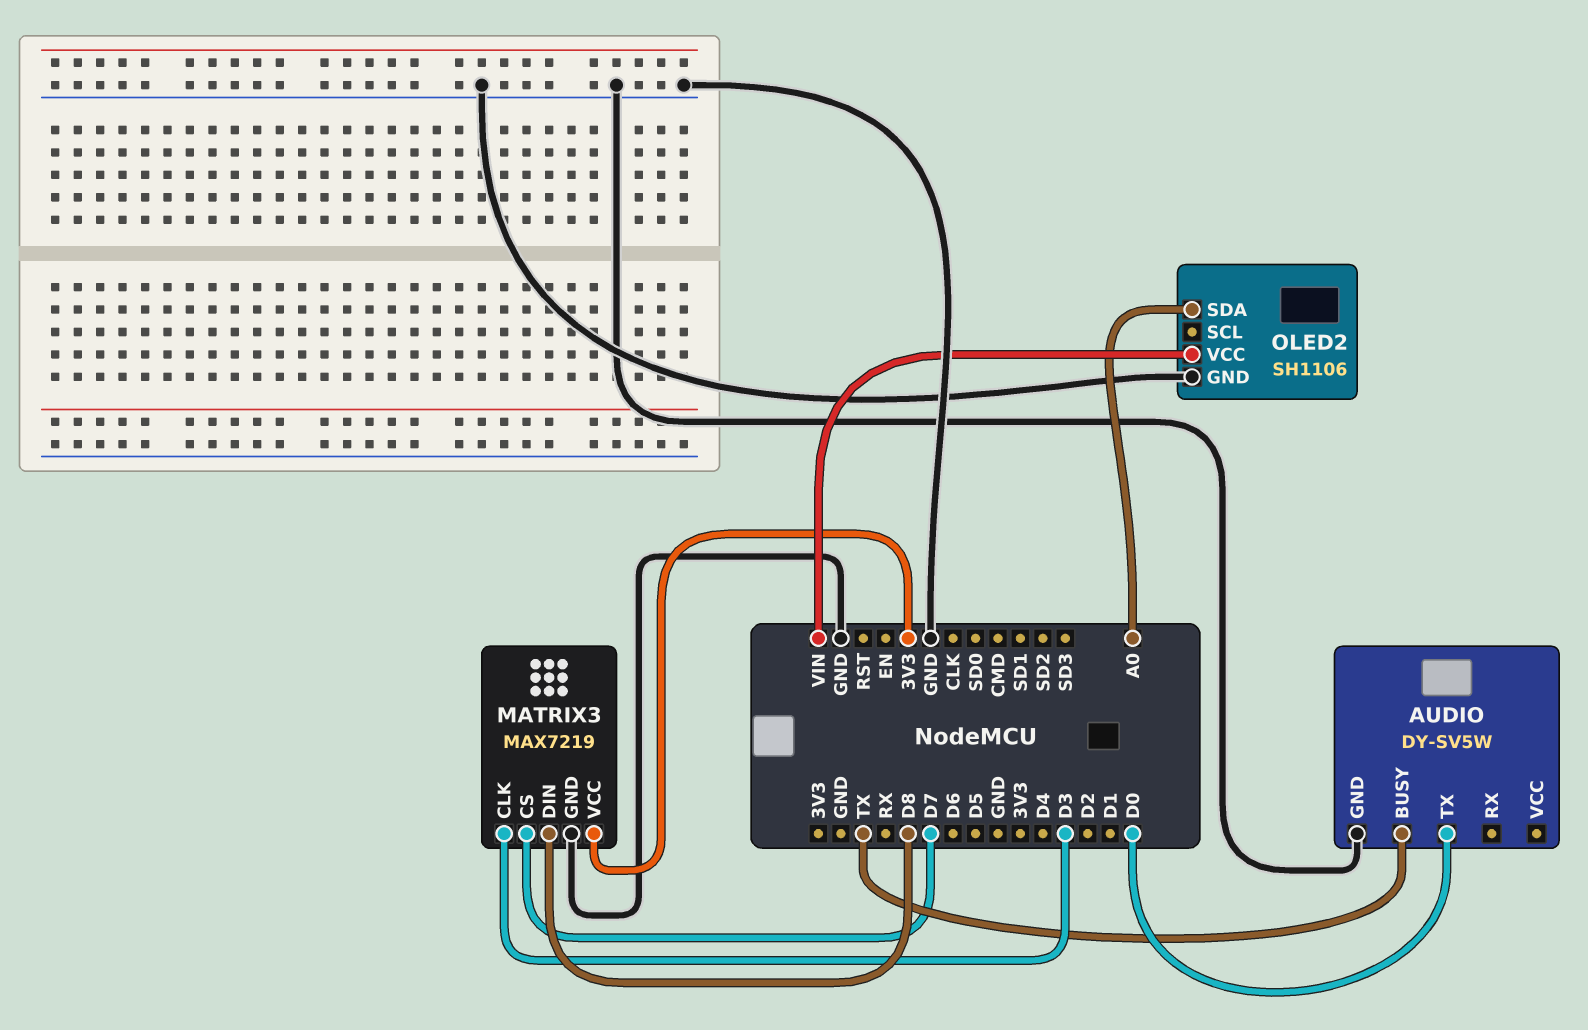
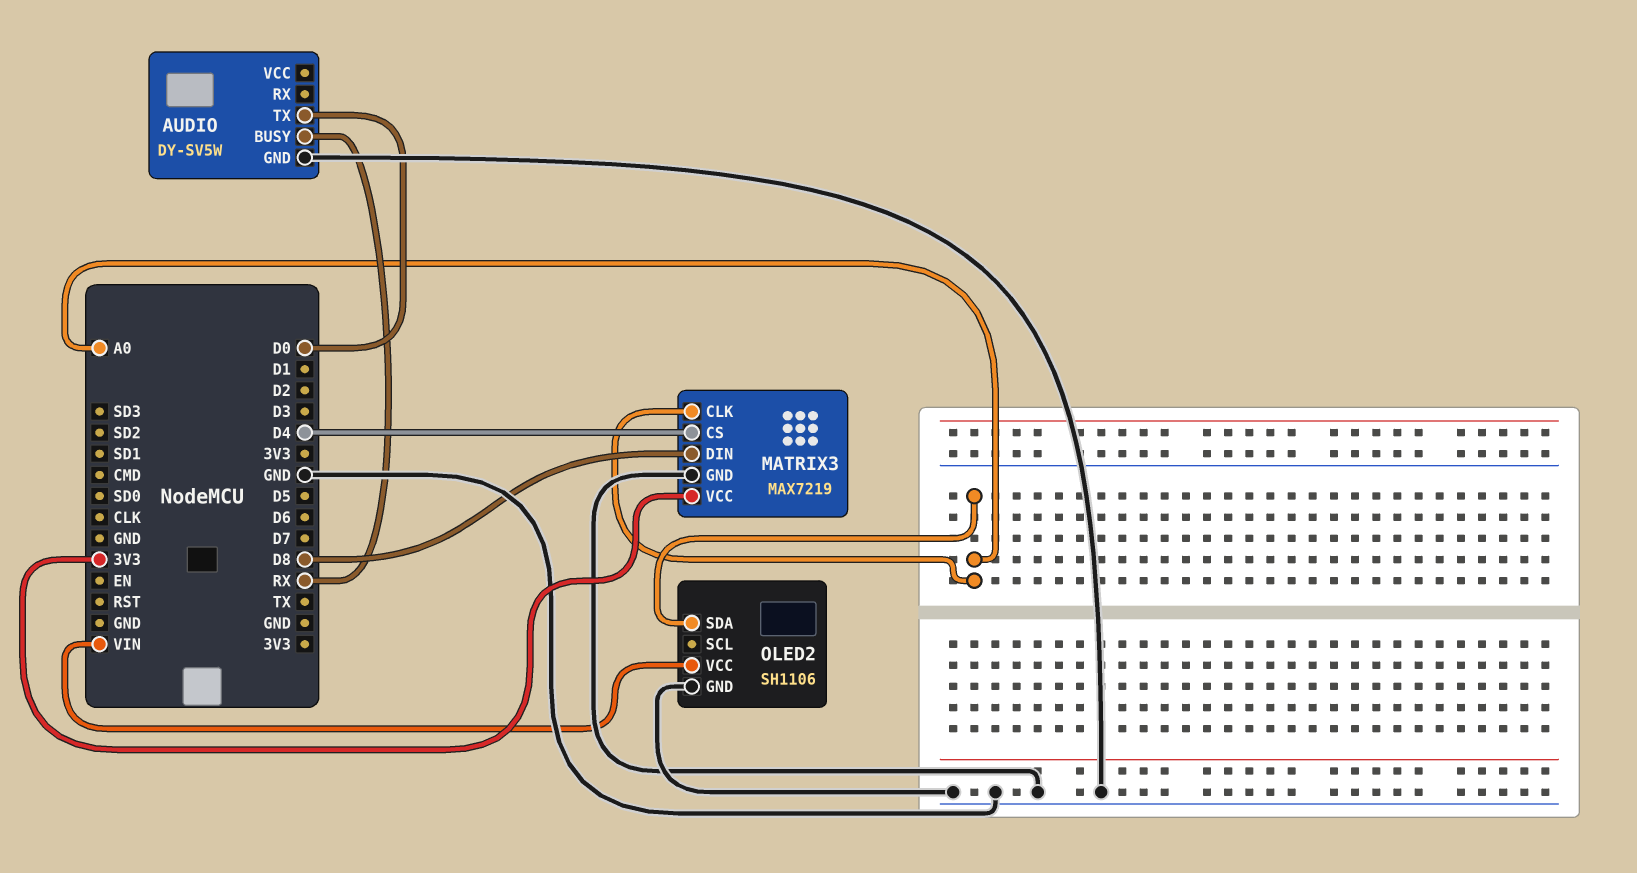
AUDIO pin BUSY: TX -> RX
MATRIX3 pin CLK: D3 -> A0
MATRIX3 pin CS: D7 -> D4

